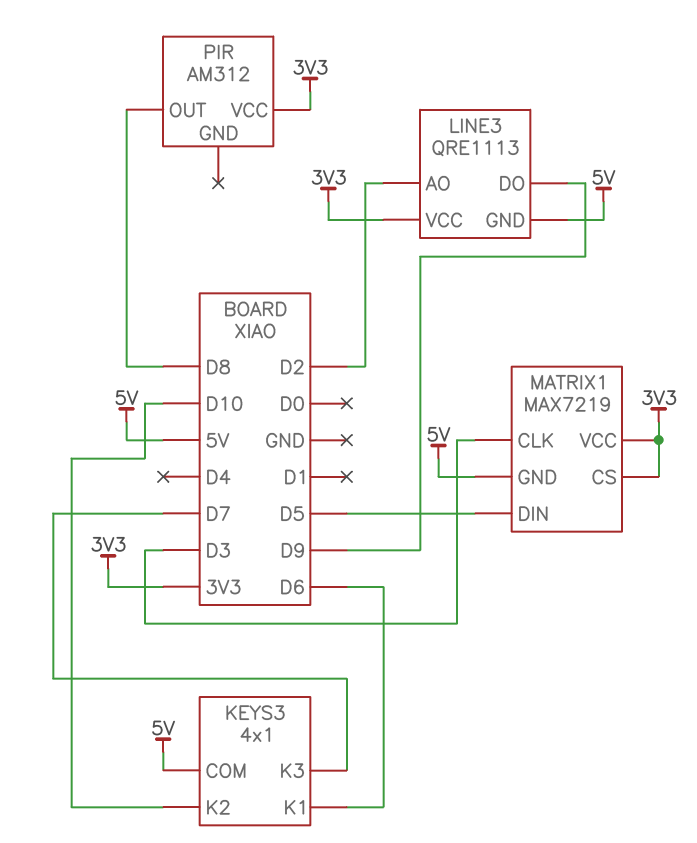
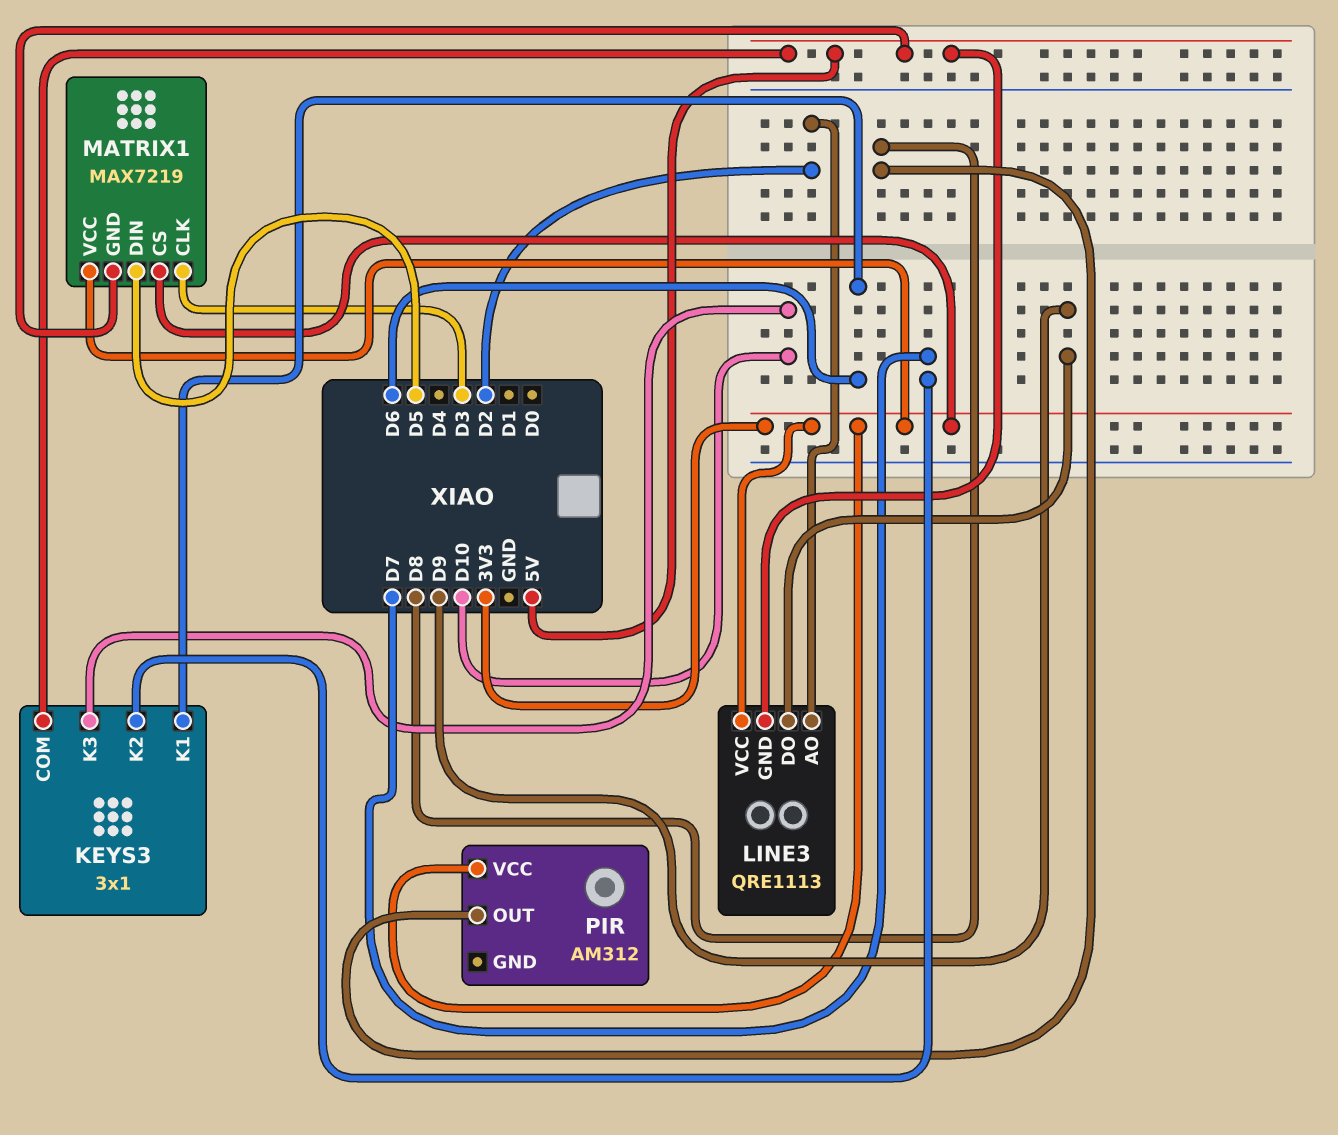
KEYS3: 4x1 -> 3x1
KEYS3 pin K2: D10 -> D7
KEYS3 pin K3: D7 -> D10

